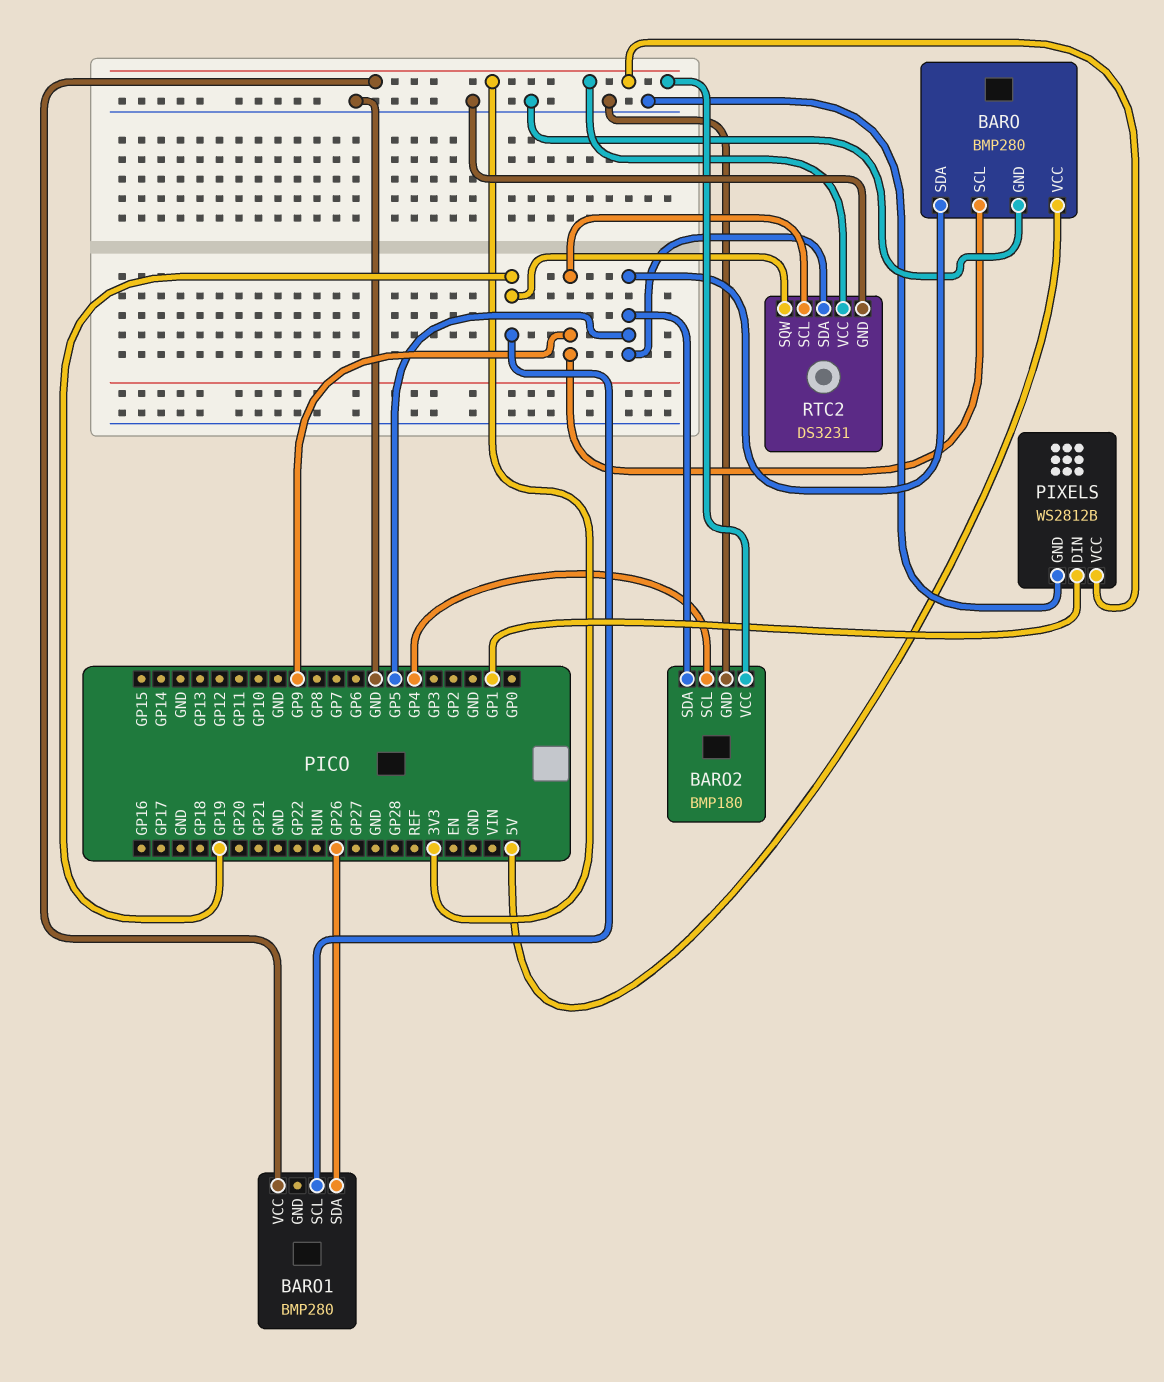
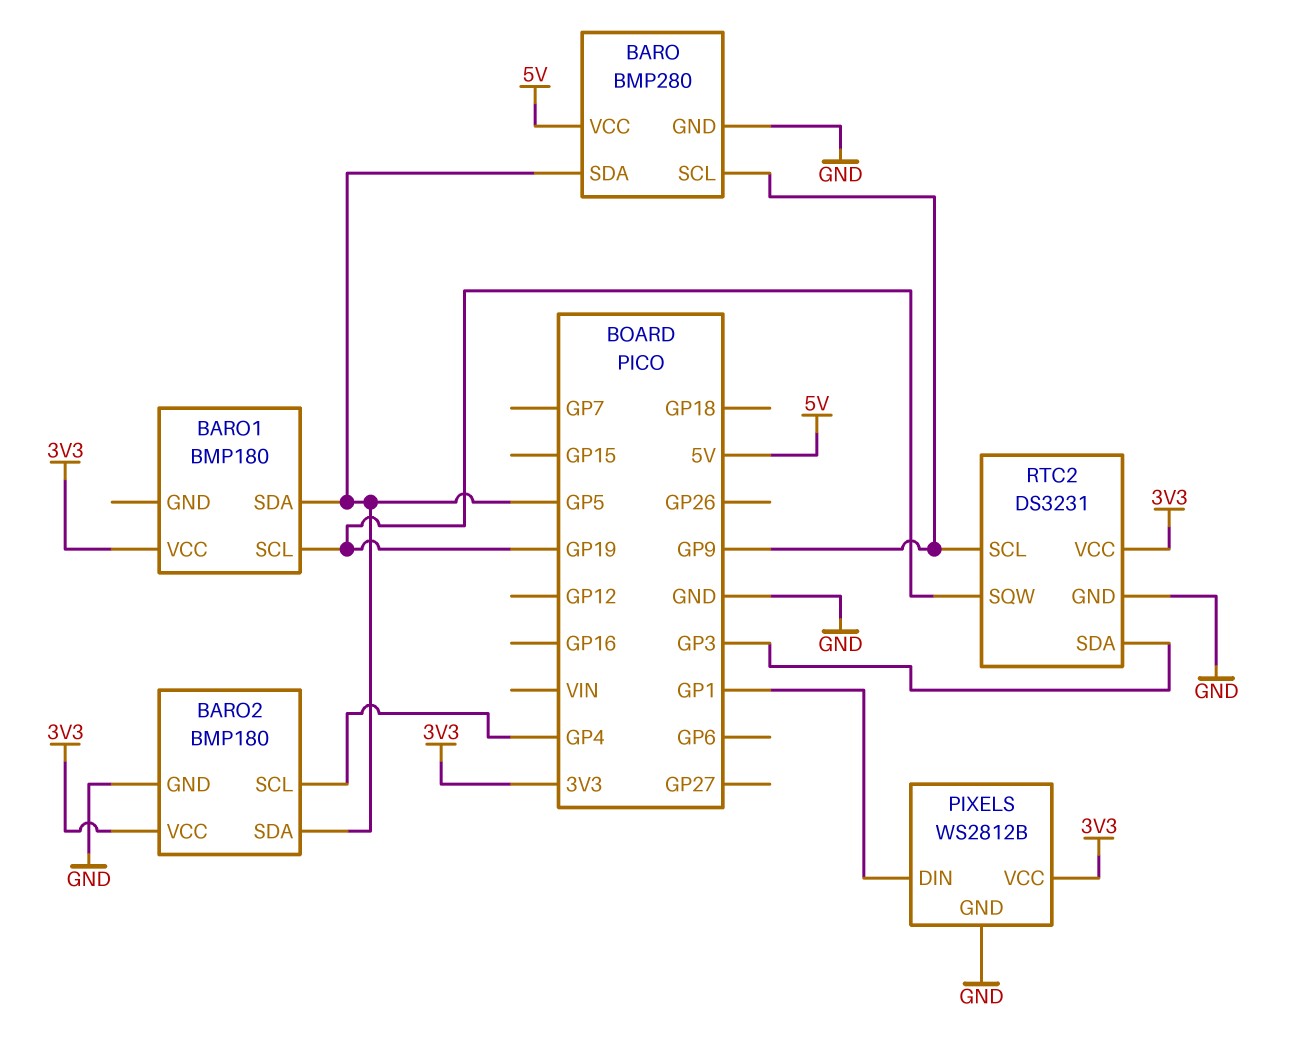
BARO1: BMP280 -> BMP180
BARO1 pin SDA: GP26 -> GP5
RTC2 pin SDA: GP5 -> GP3

